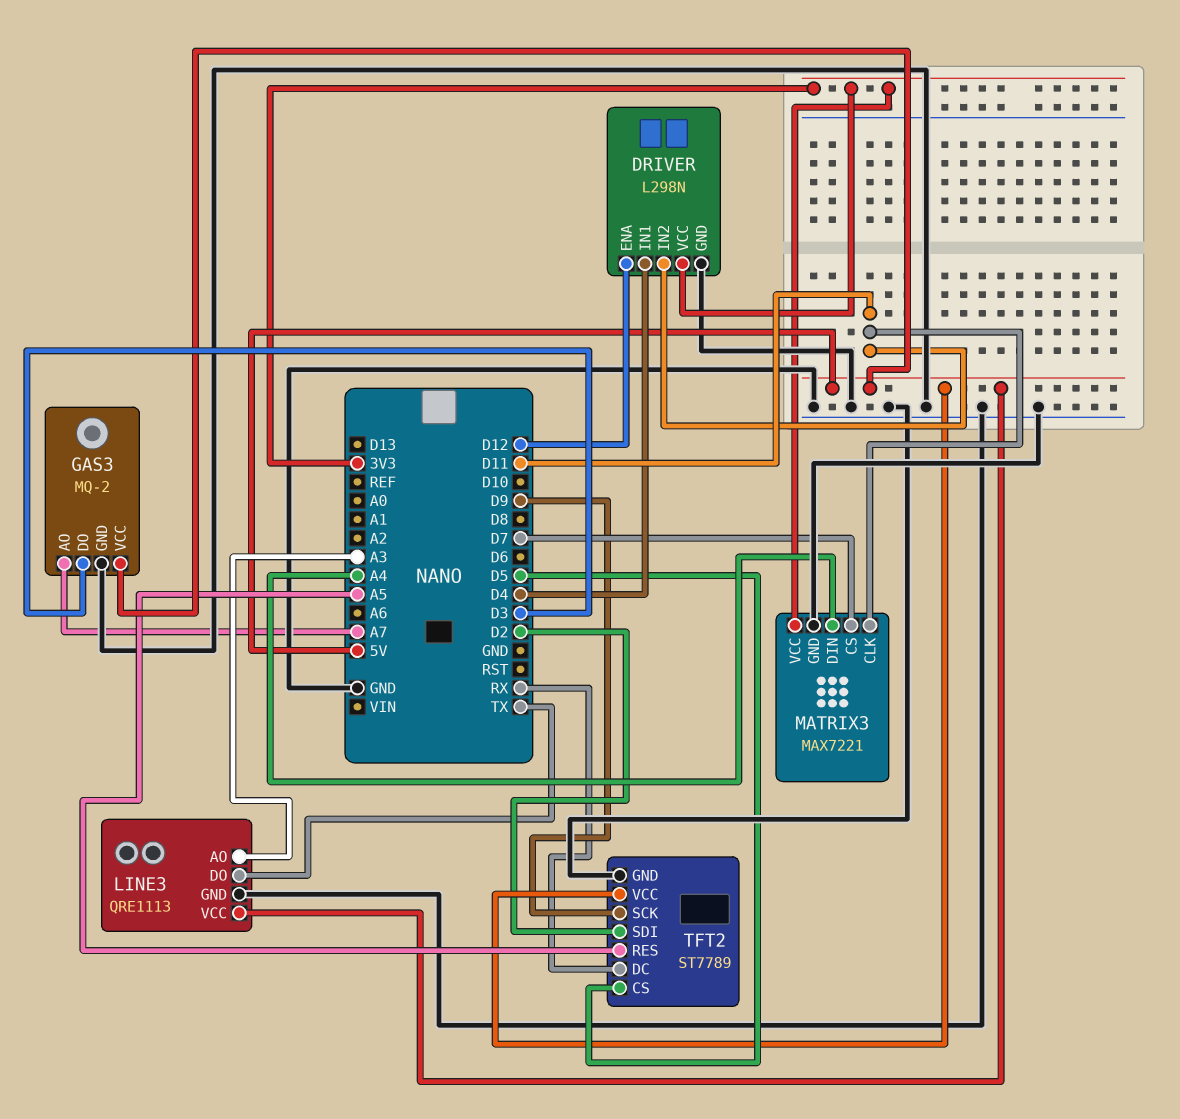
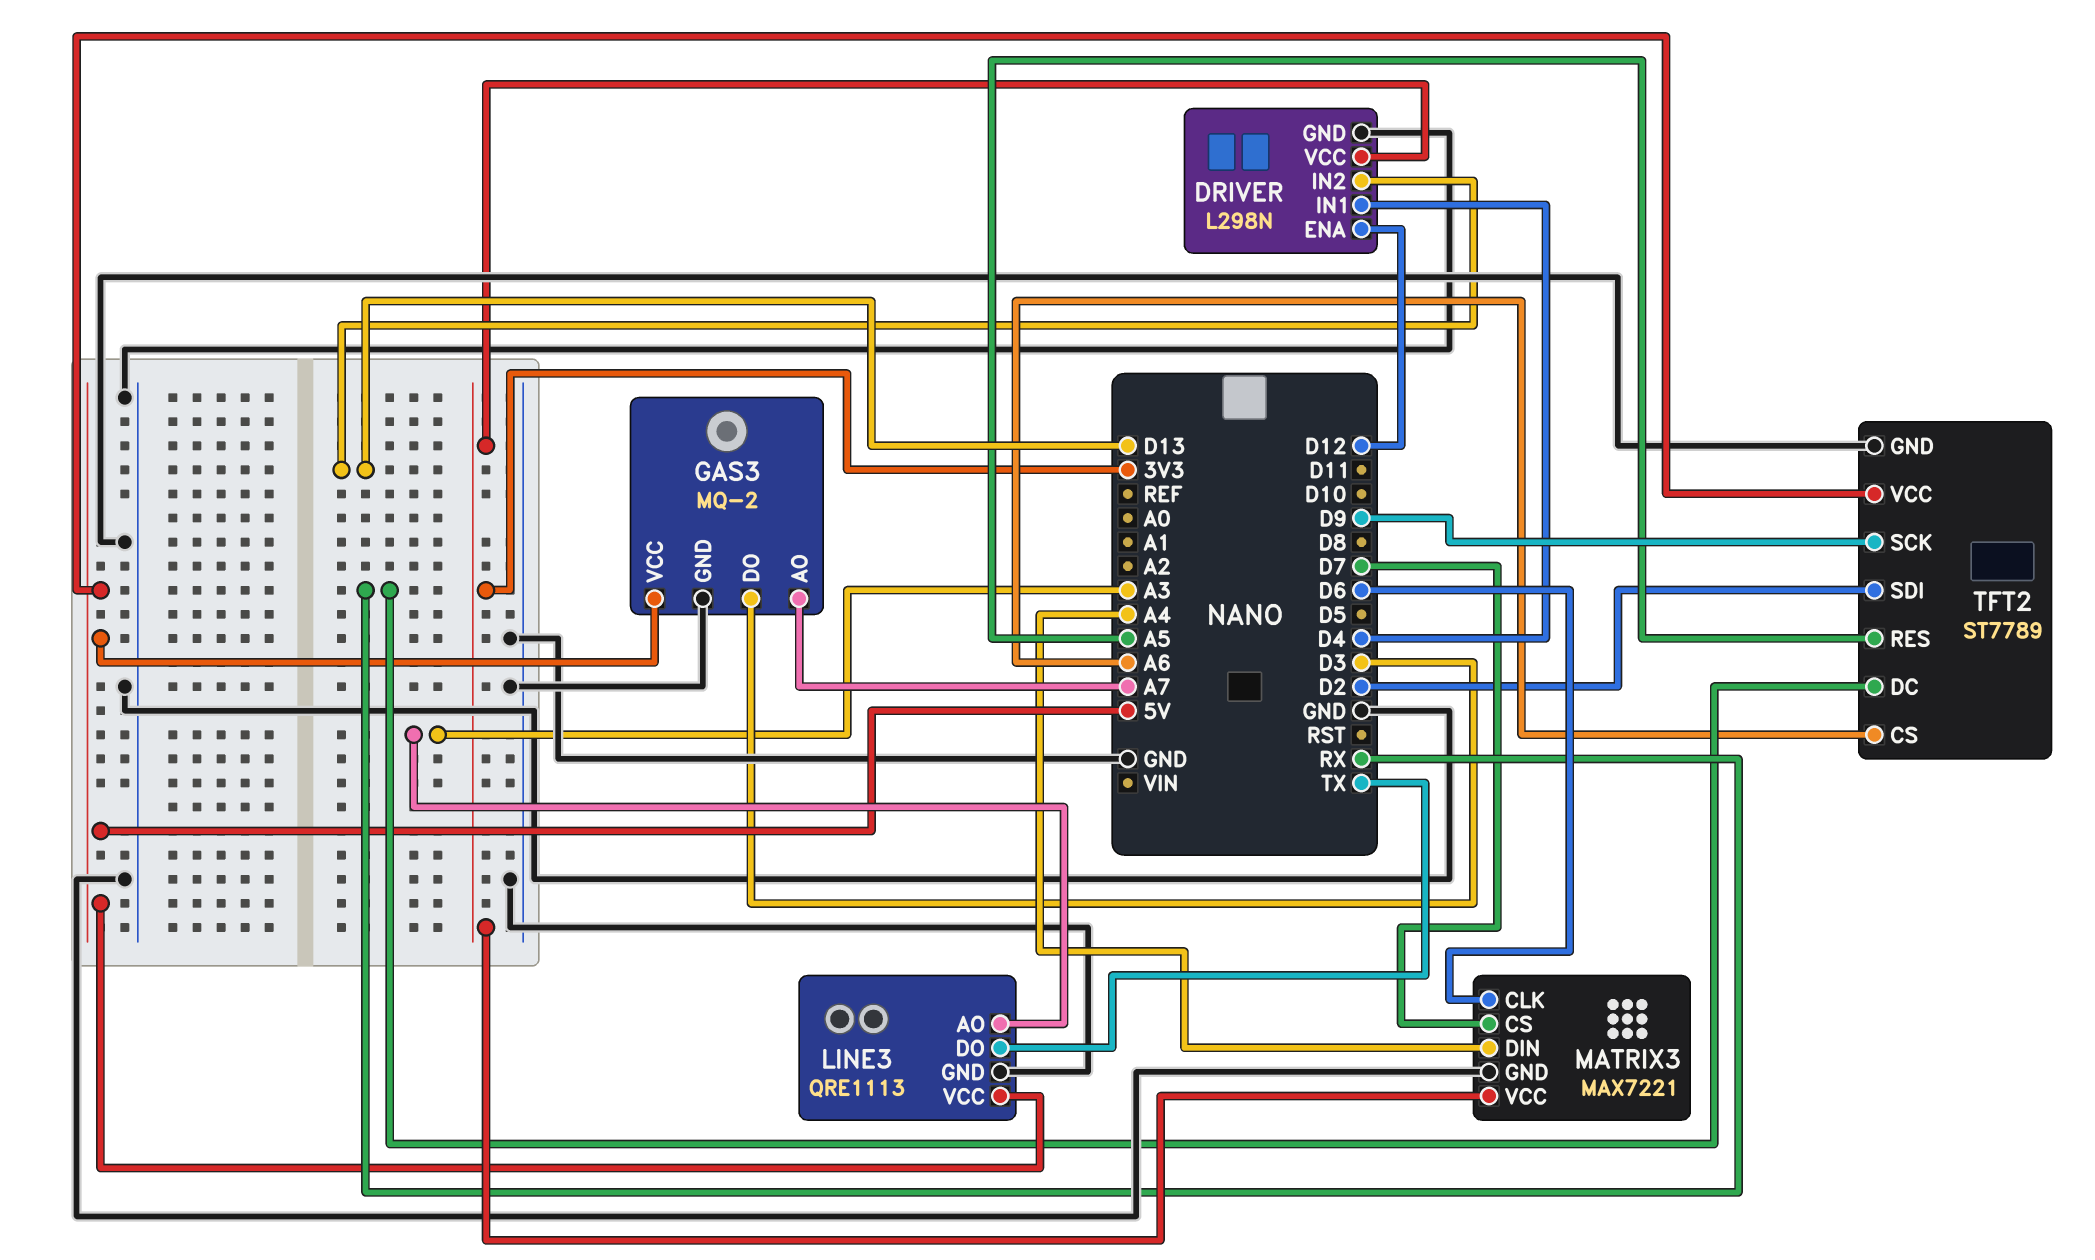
DRIVER pin IN2: D11 -> D13
MATRIX3 pin CLK: D11 -> D6
TFT2 pin CS: D5 -> A6

